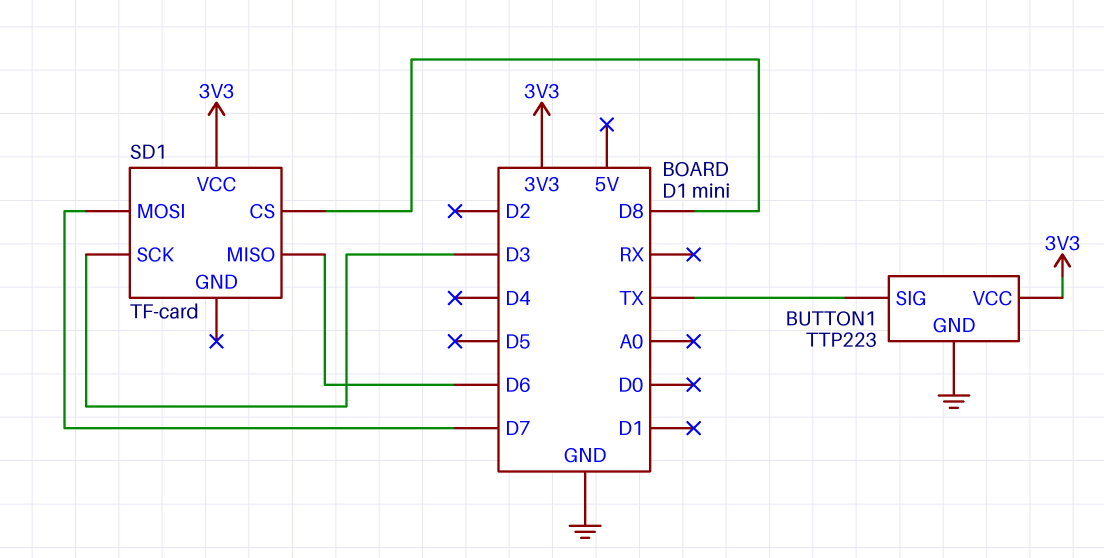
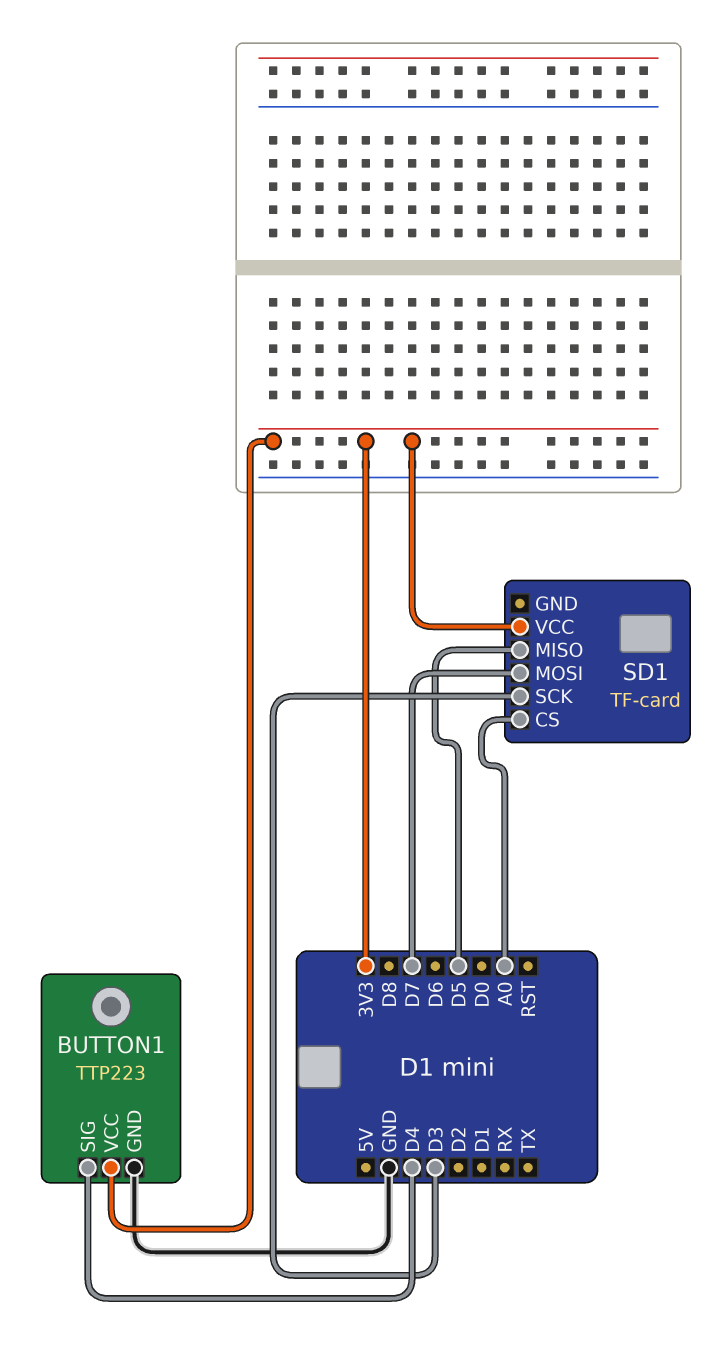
BUTTON1 pin SIG: TX -> D4
SD1 pin CS: D8 -> A0
SD1 pin MISO: D6 -> D5

